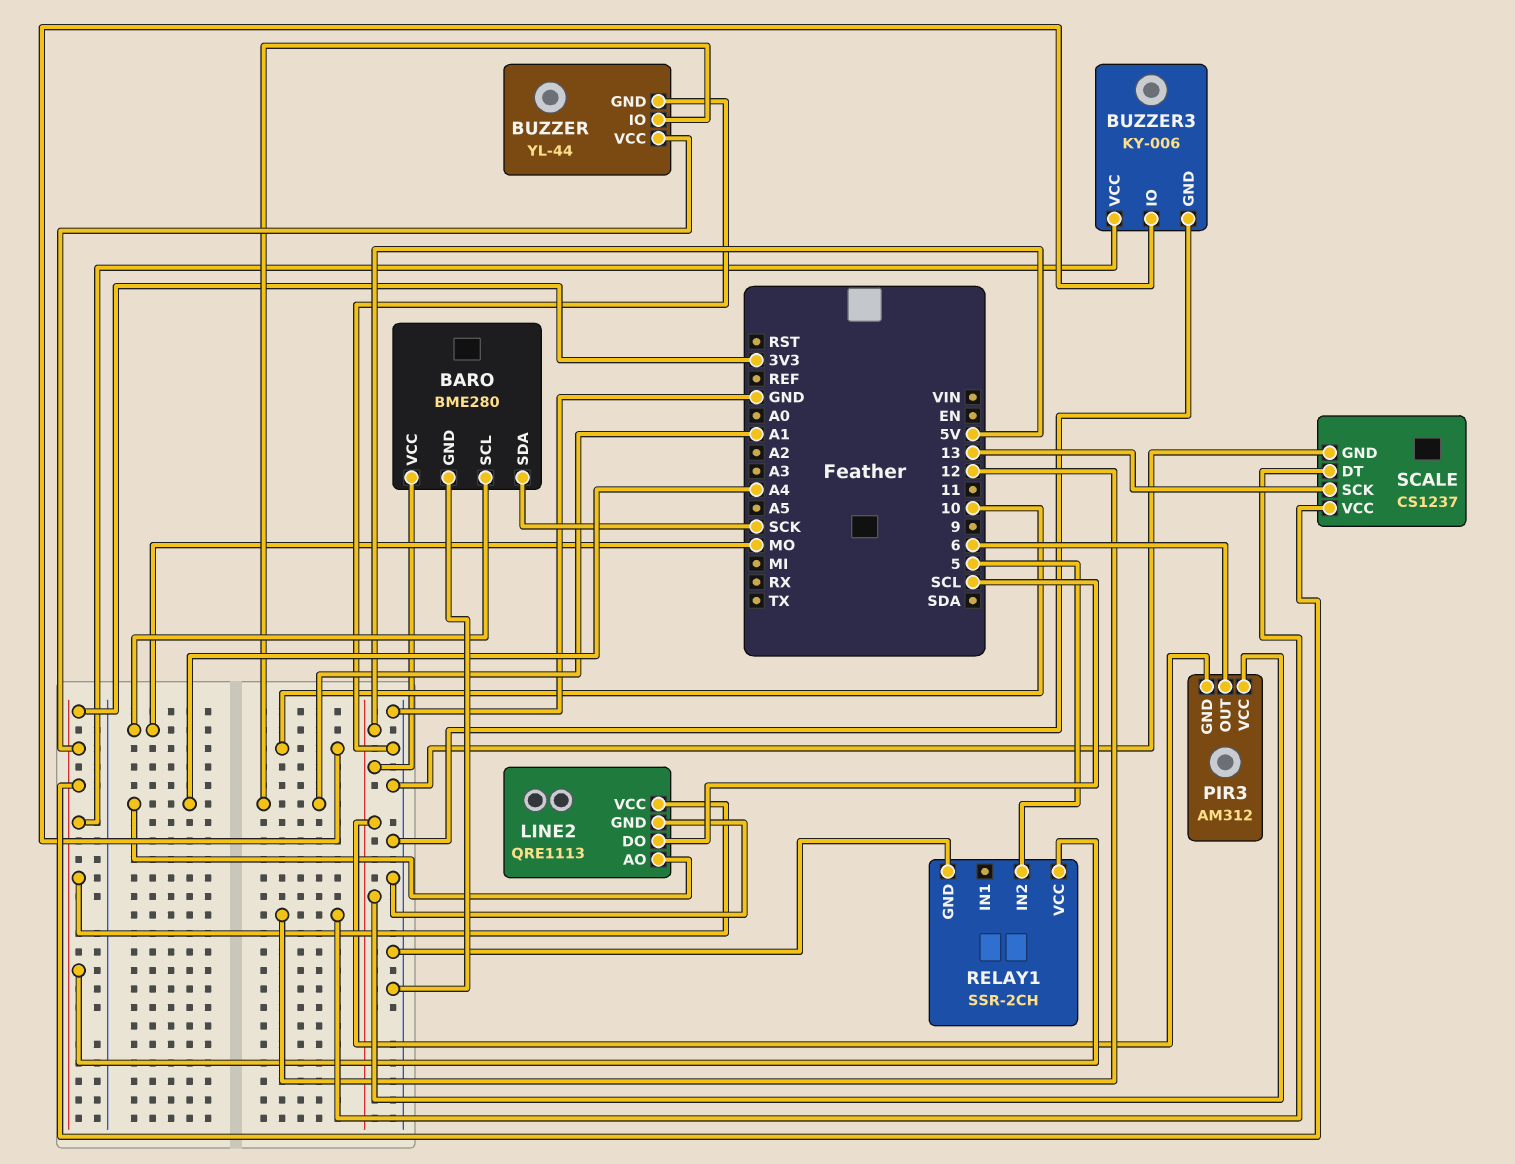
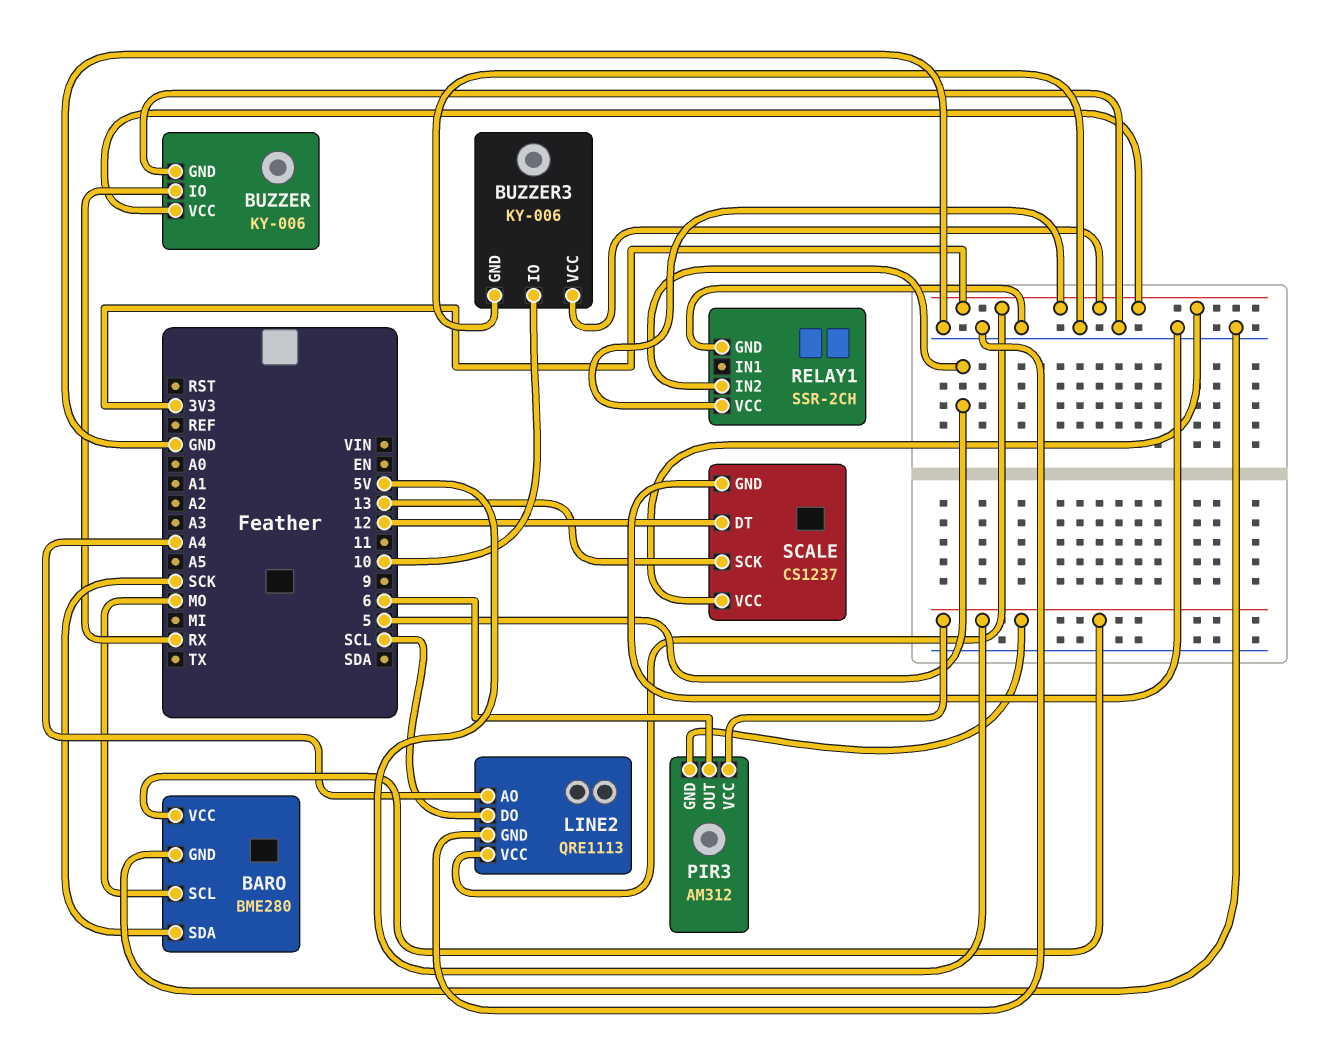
BUZZER: YL-44 -> KY-006
BUZZER pin IO: A1 -> RX

